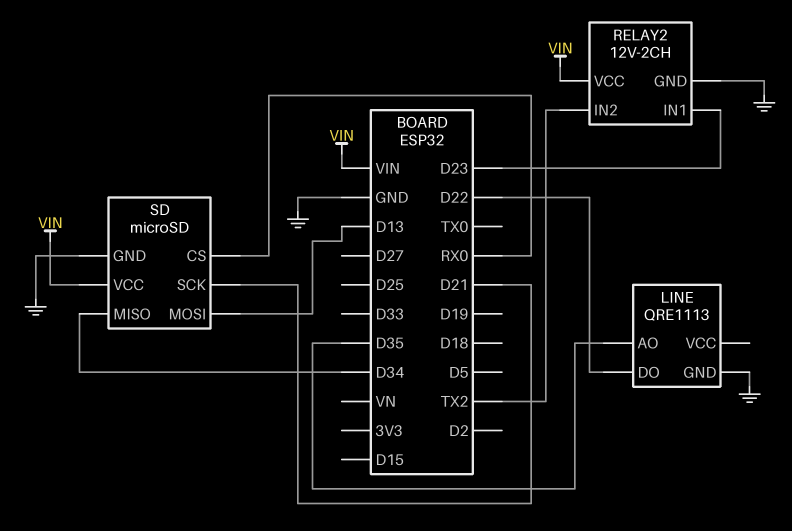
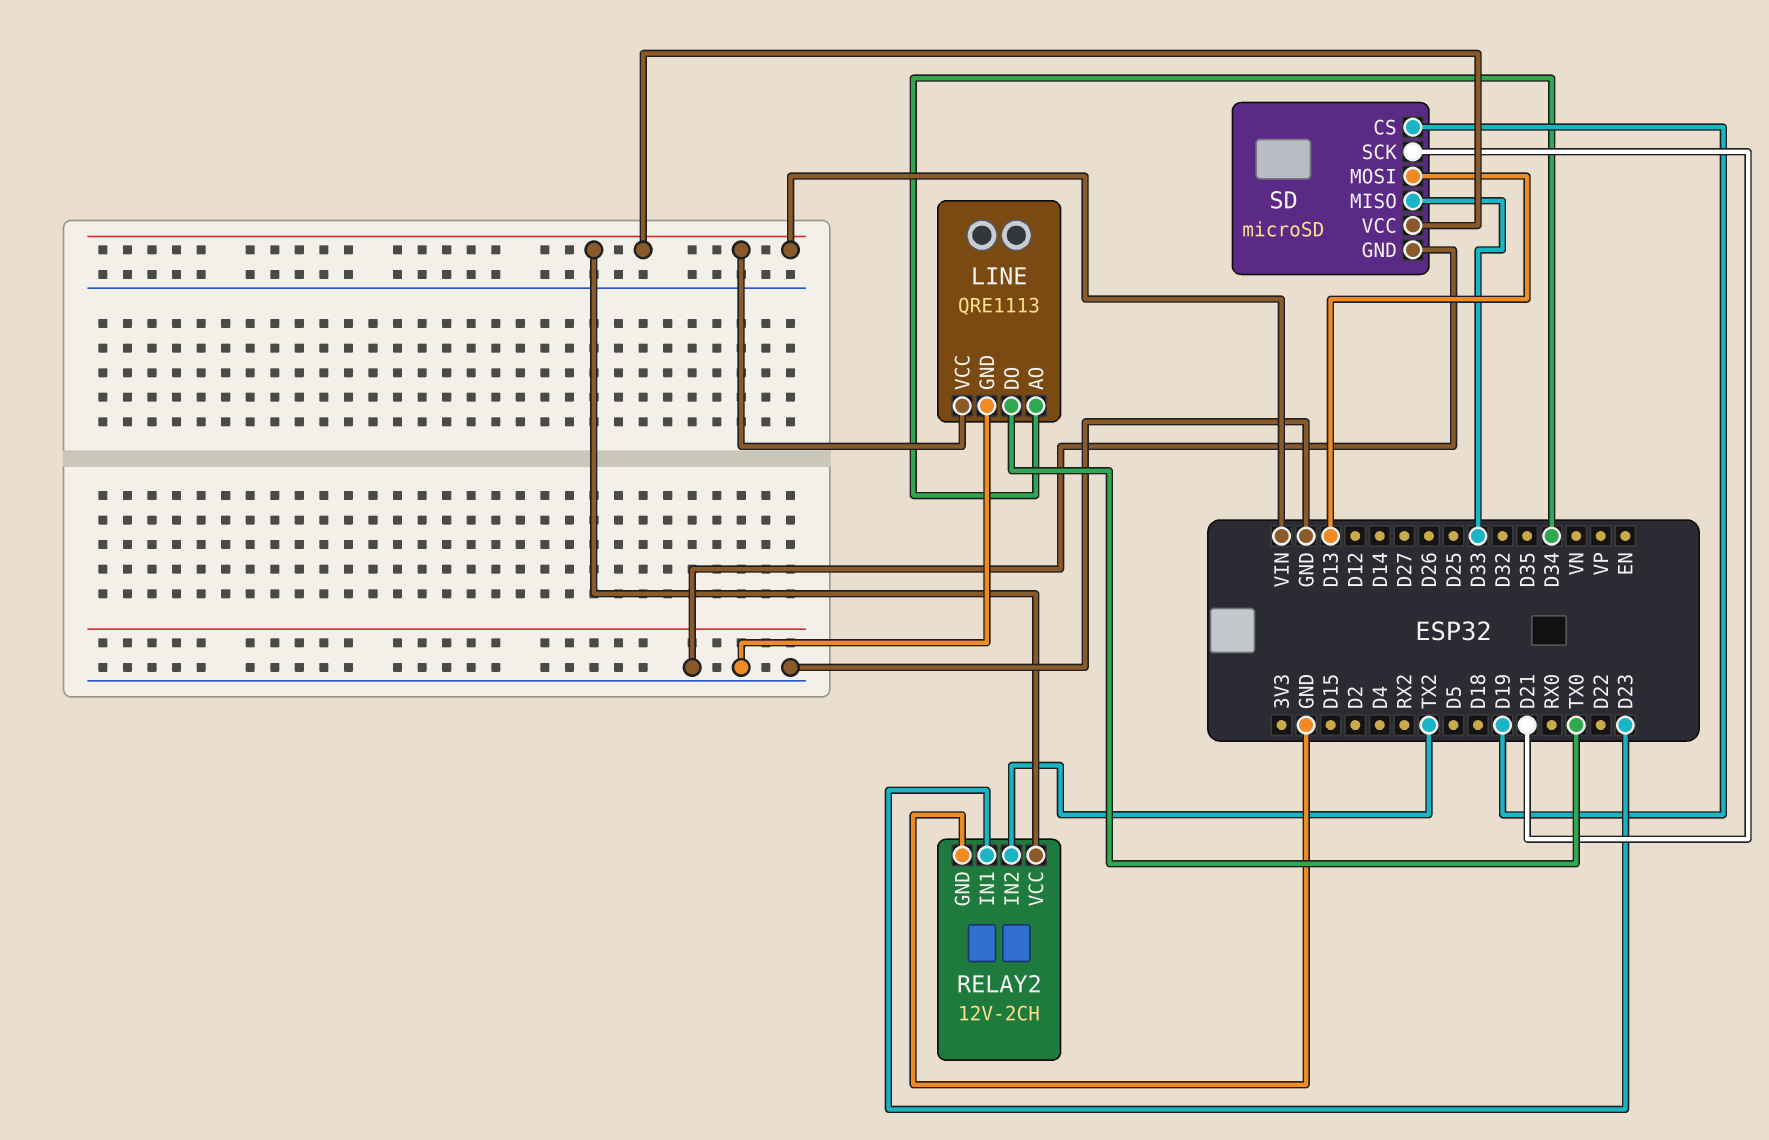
LINE pin AO: D35 -> D34
LINE pin DO: D22 -> TX0
LINE pin VCC: none -> VIN
SD pin CS: RX0 -> D19
SD pin MISO: D34 -> D33

